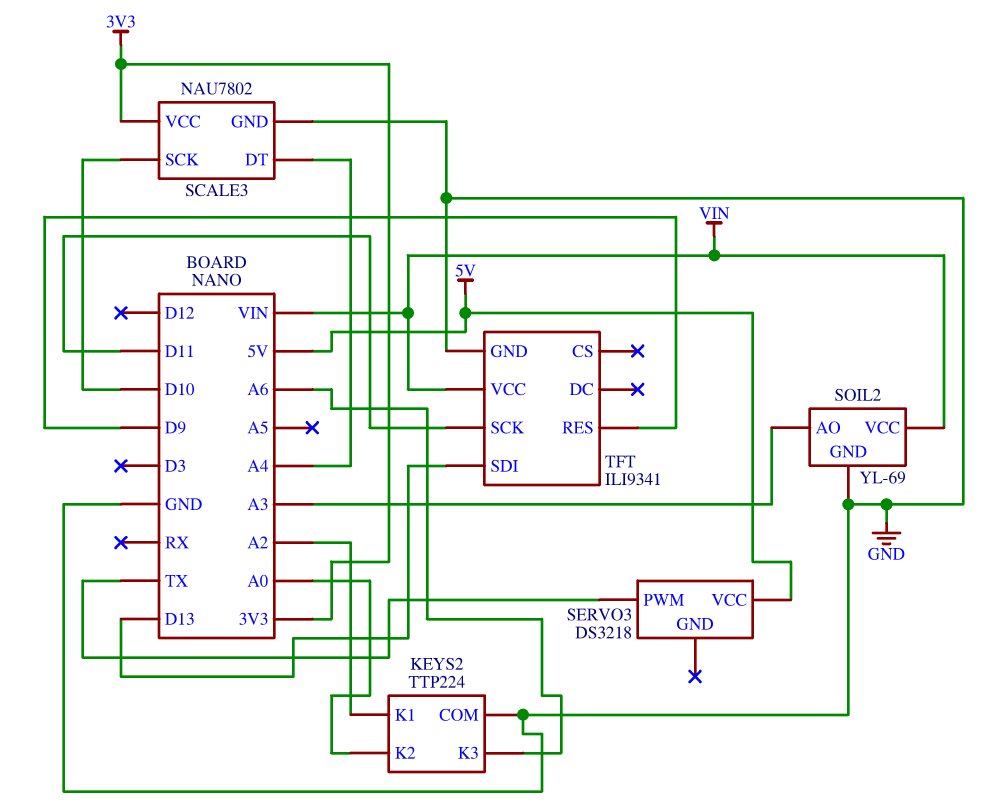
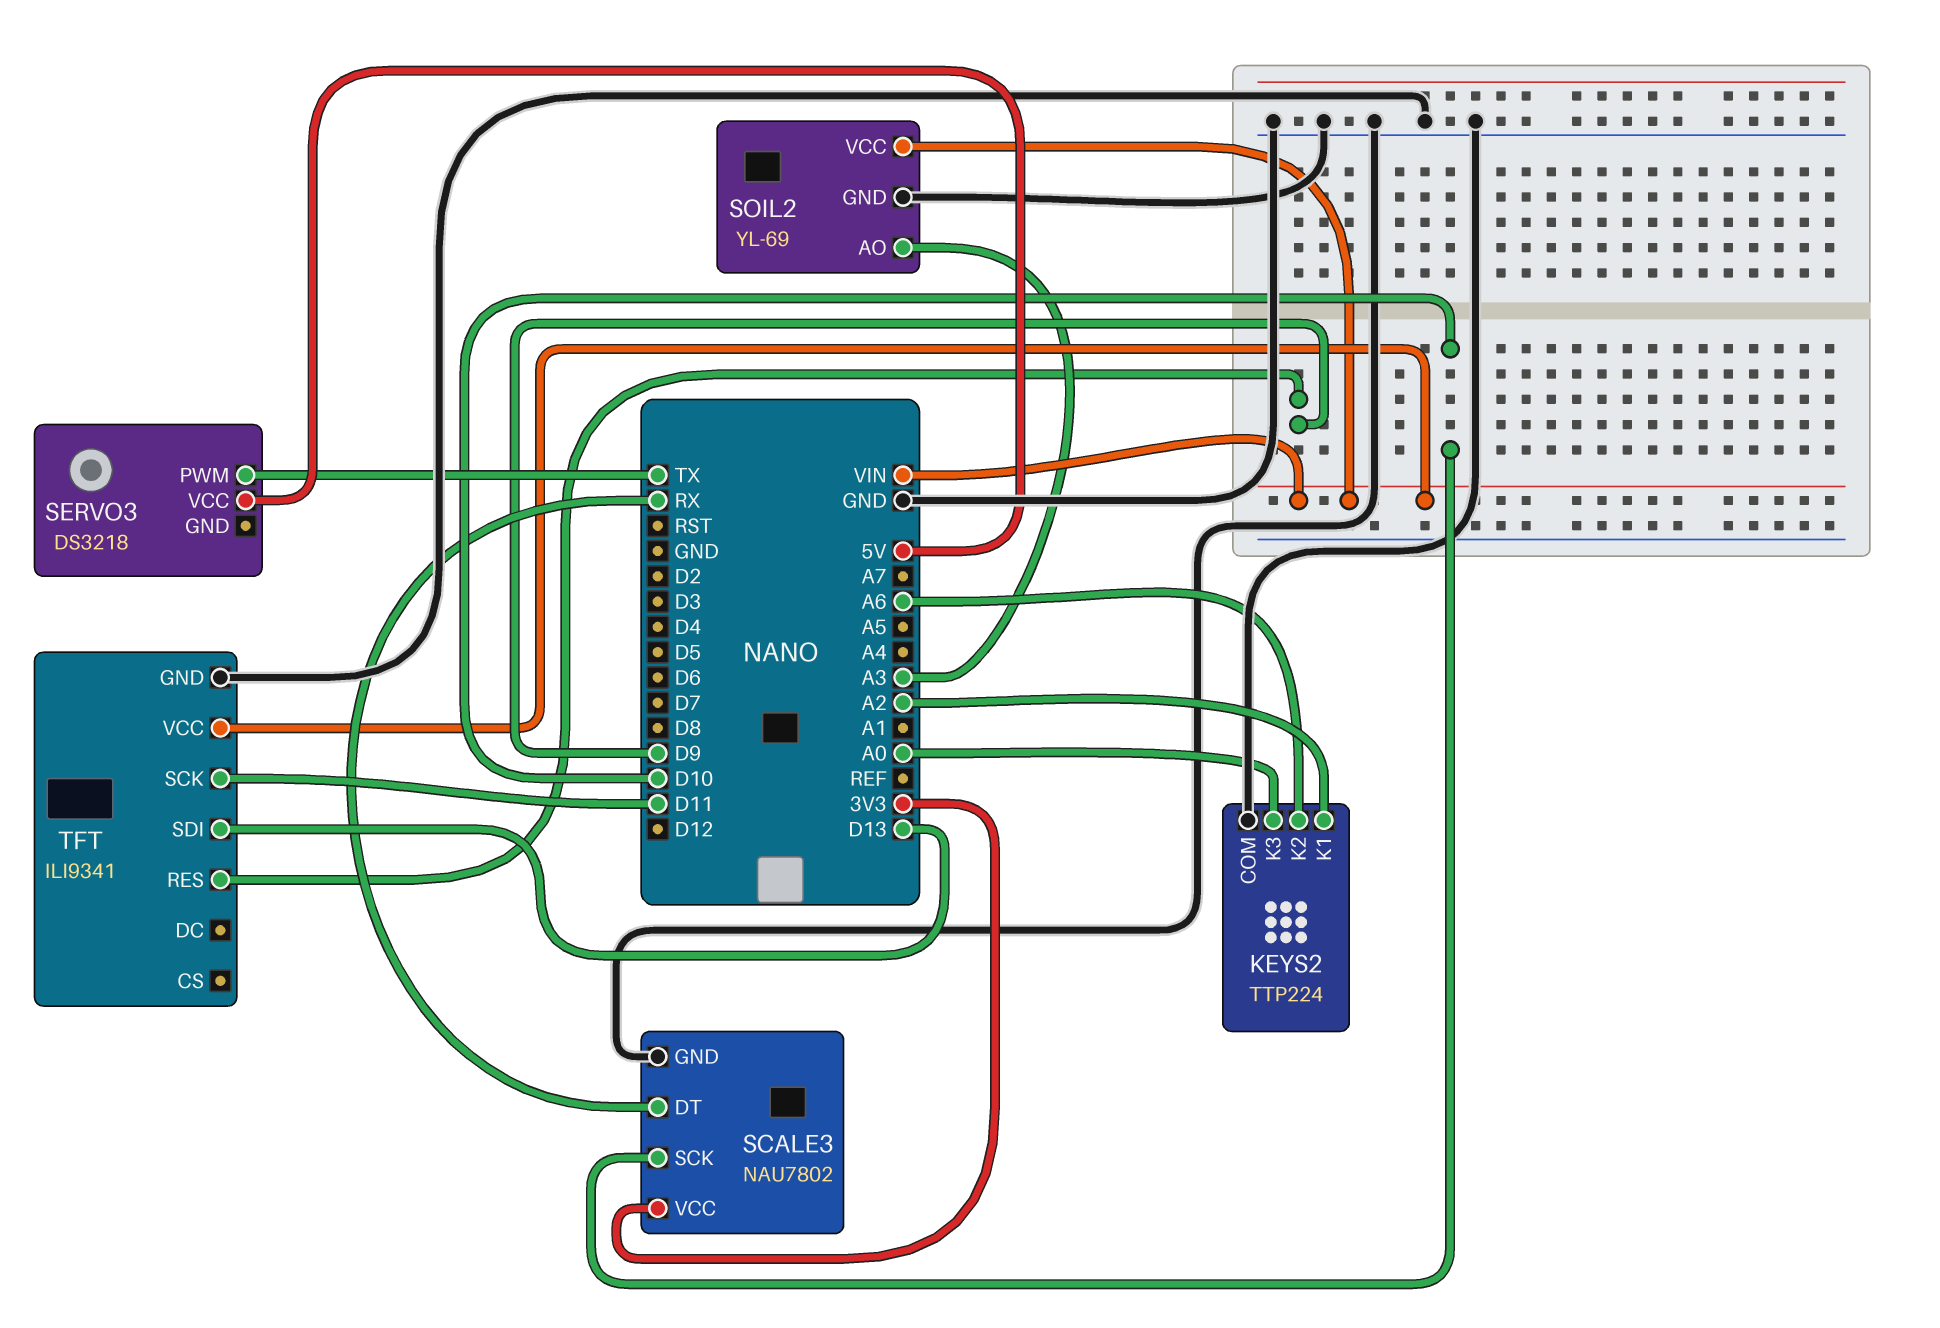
KEYS2 pin K2: A0 -> A6
KEYS2 pin K3: A6 -> A0
SCALE3 pin DT: A4 -> RX

